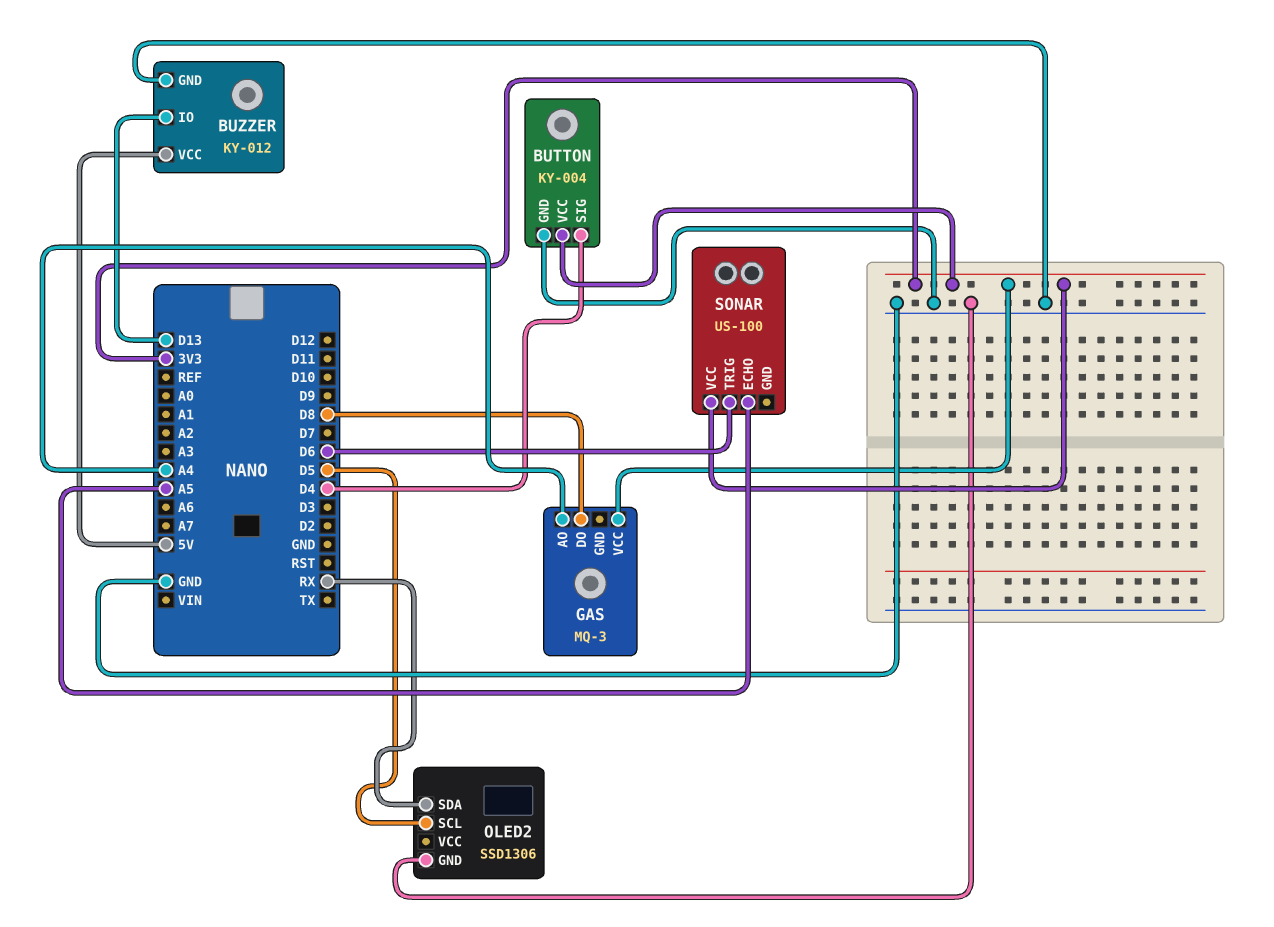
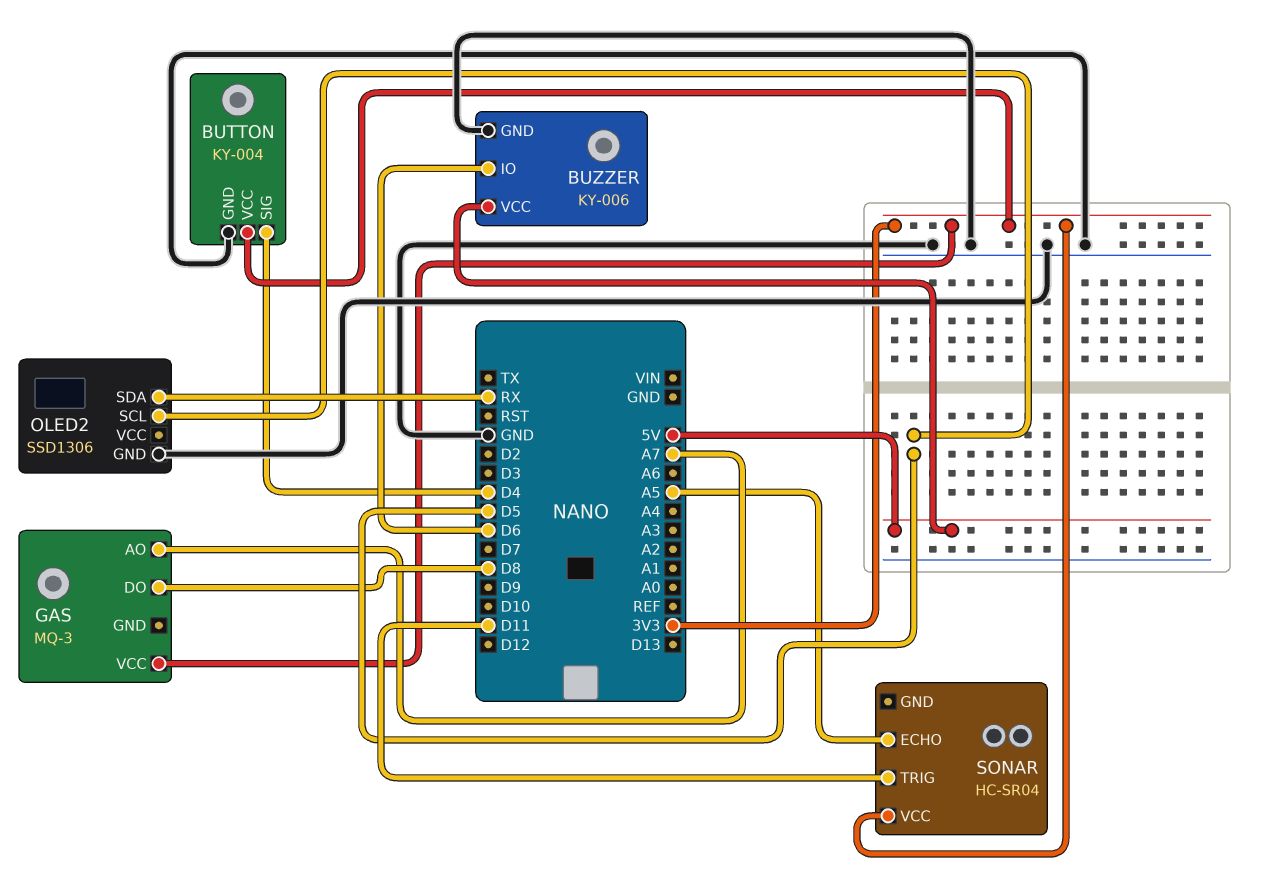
BUZZER: KY-012 -> KY-006
BUZZER pin IO: D13 -> D6
GAS pin AO: A4 -> A7
SONAR: US-100 -> HC-SR04
SONAR pin TRIG: D6 -> D11

